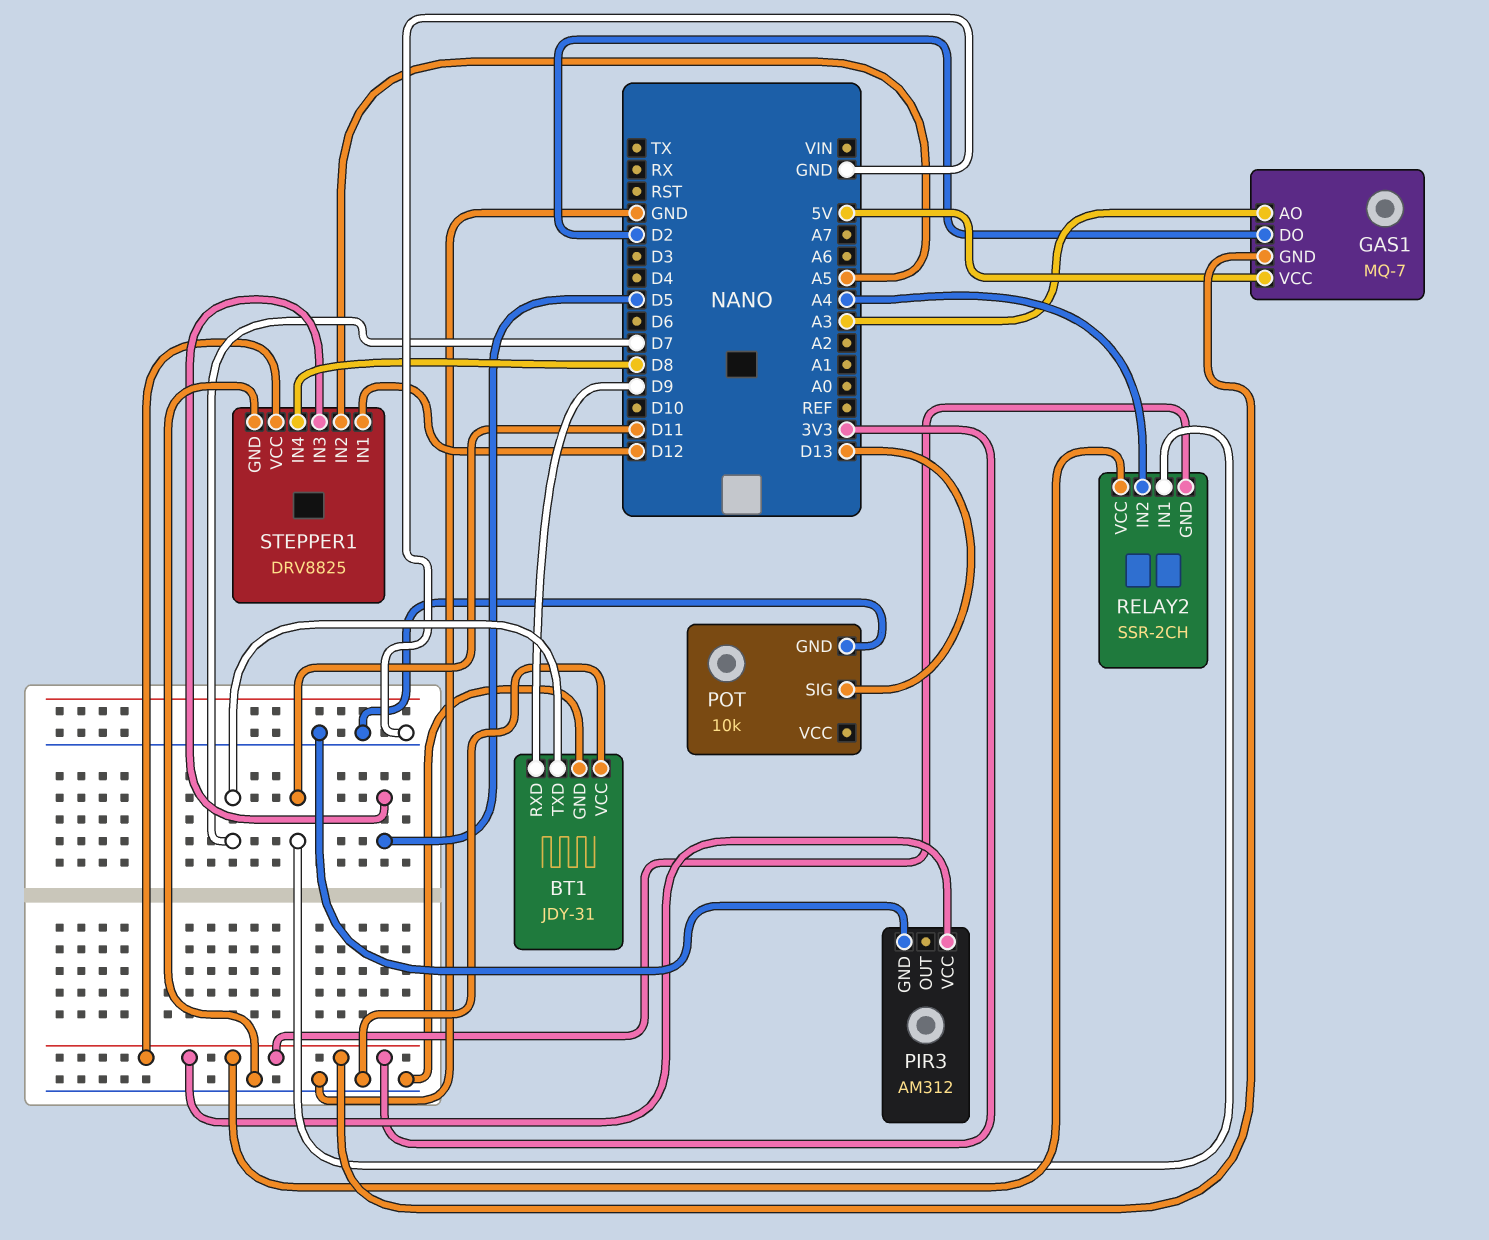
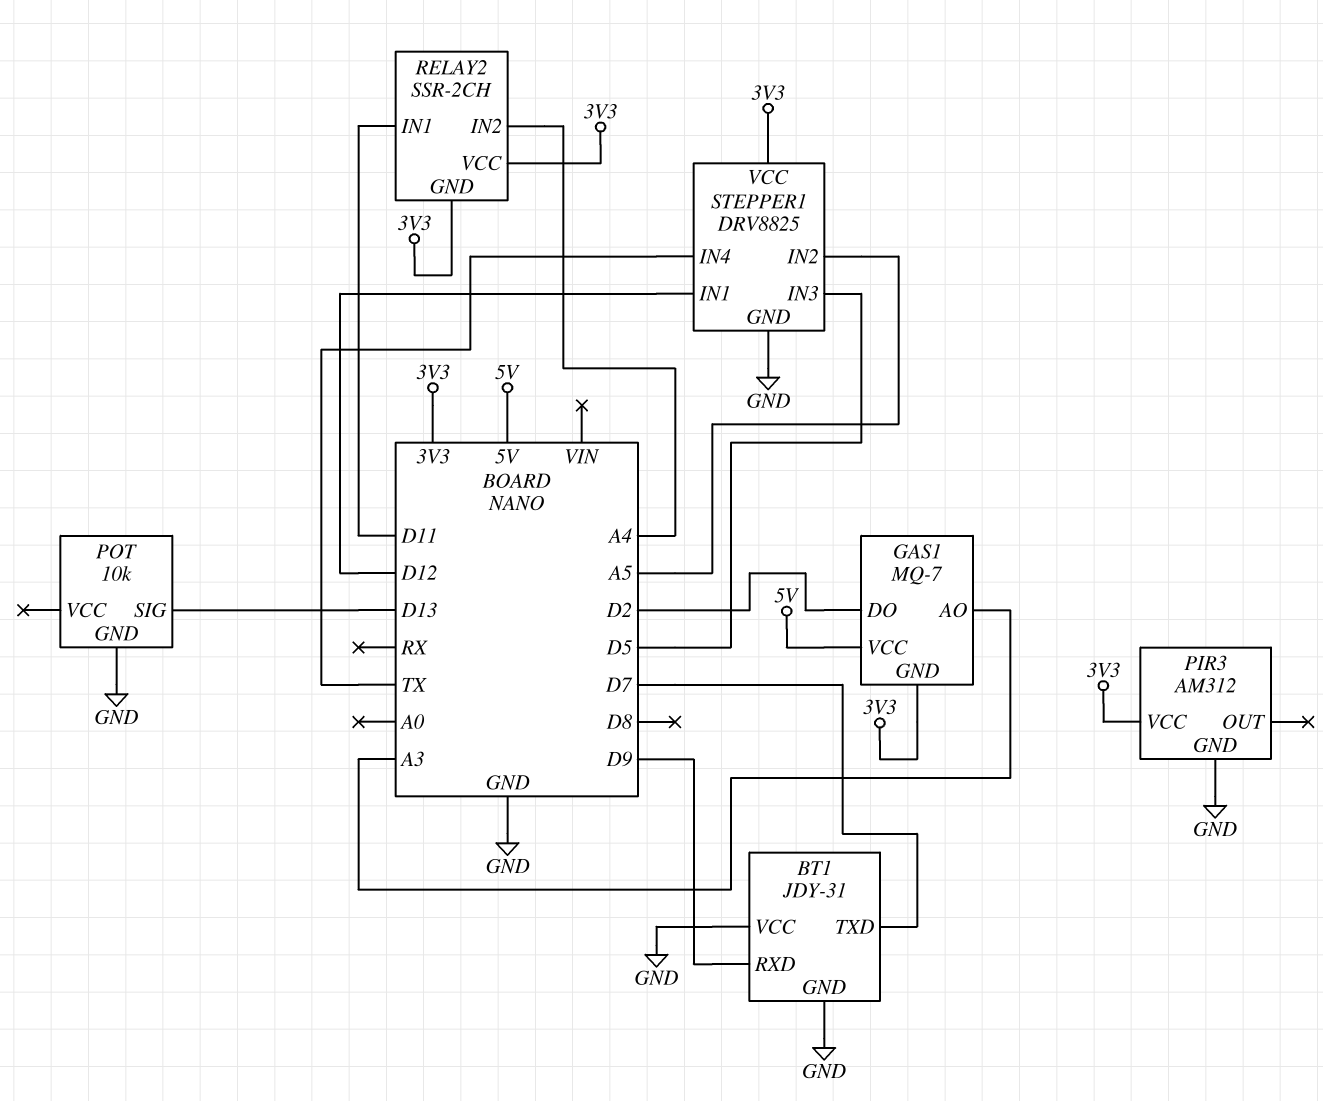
STEPPER1 pin IN4: D8 -> TX

